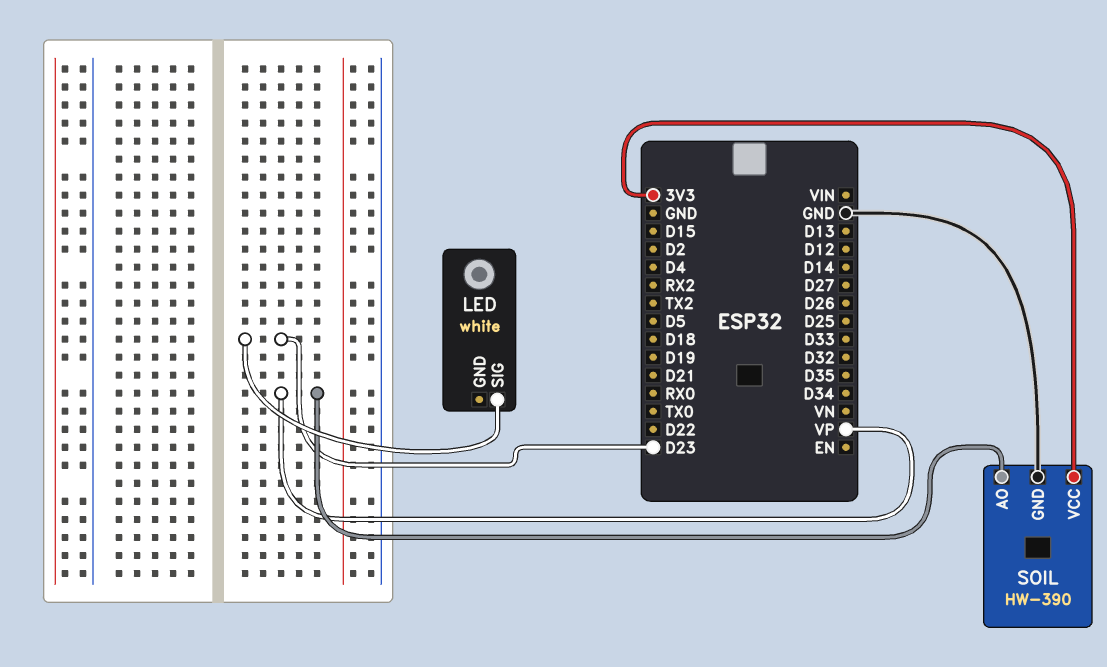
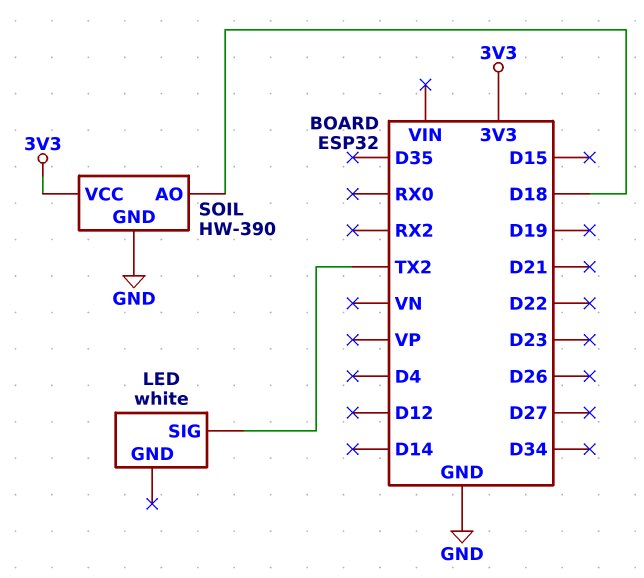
LED pin SIG: D23 -> TX2
SOIL pin AO: VP -> D18

